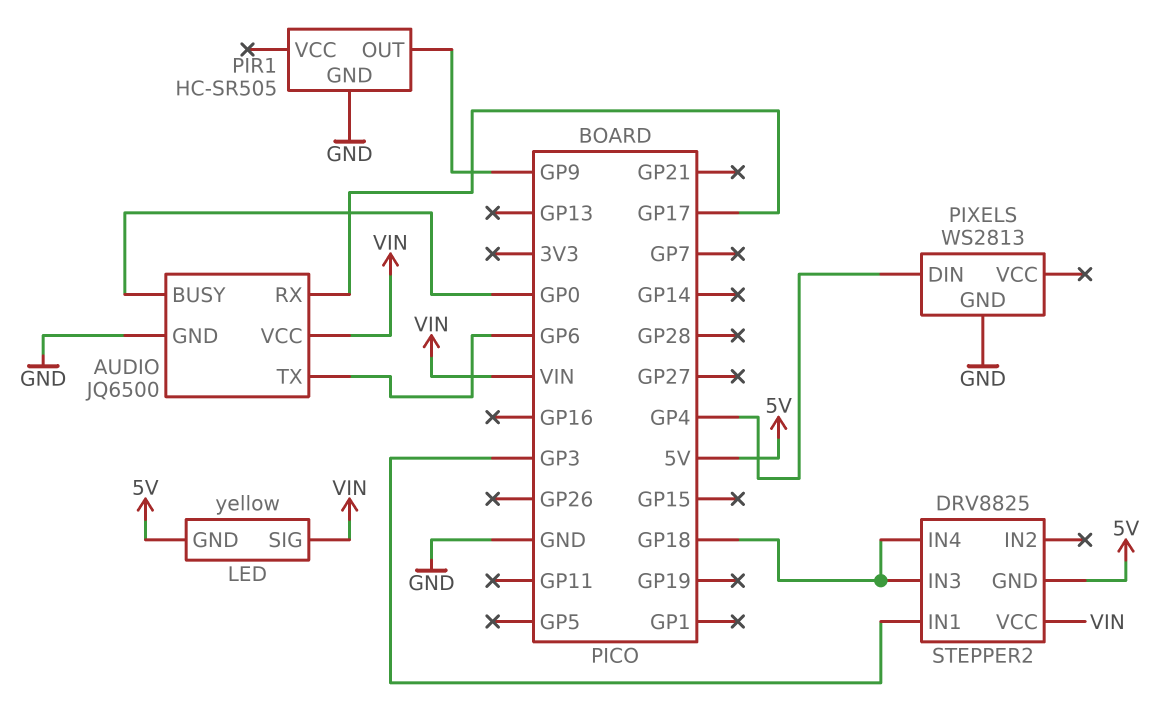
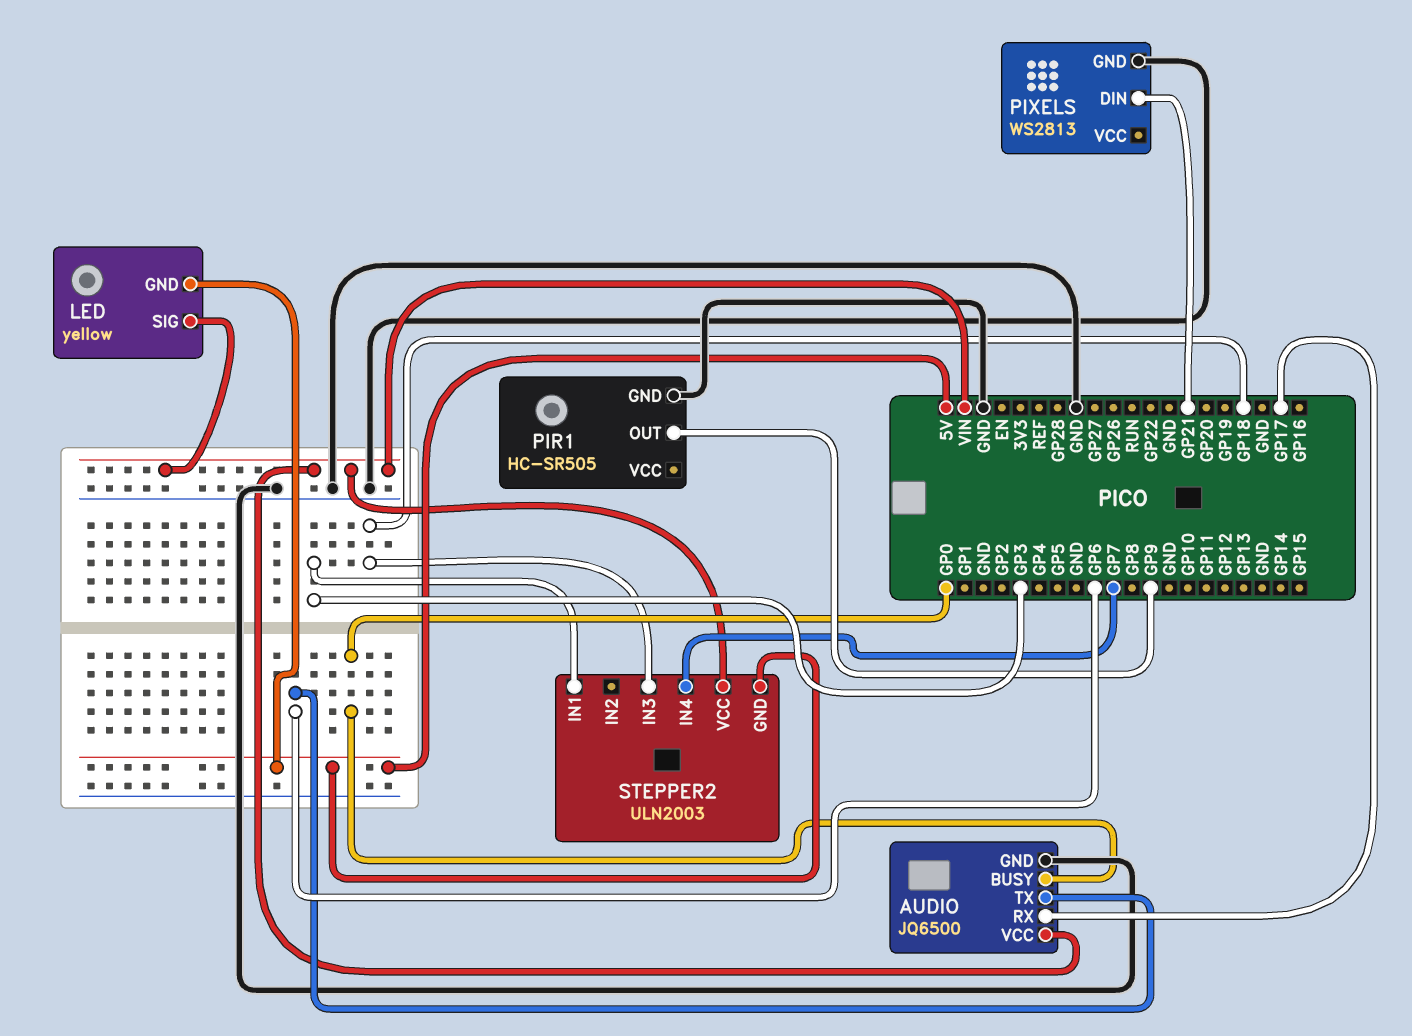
PIXELS pin DIN: GP4 -> GP21
STEPPER2: DRV8825 -> ULN2003
STEPPER2 pin IN4: GP18 -> GP7

